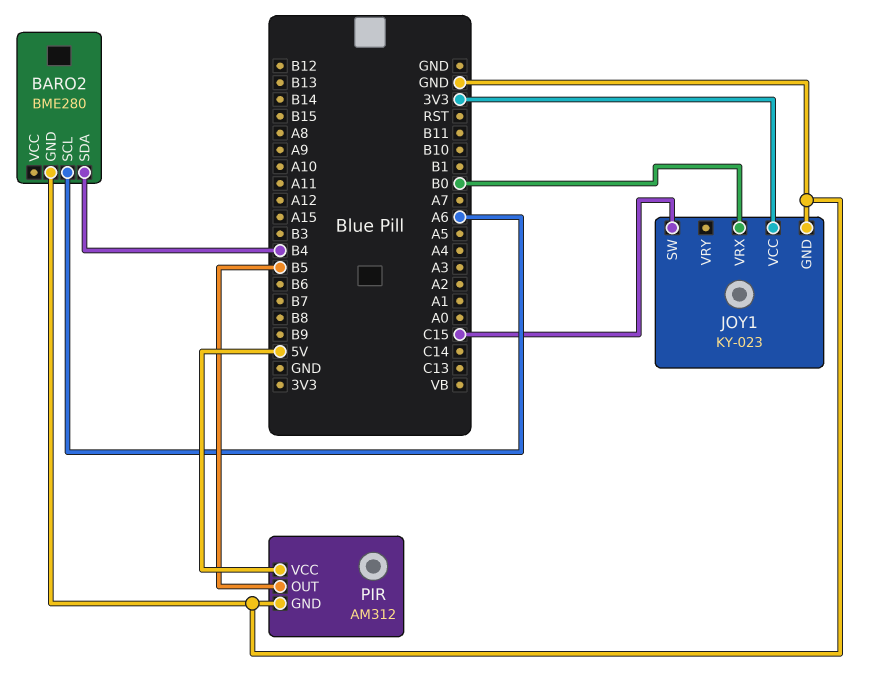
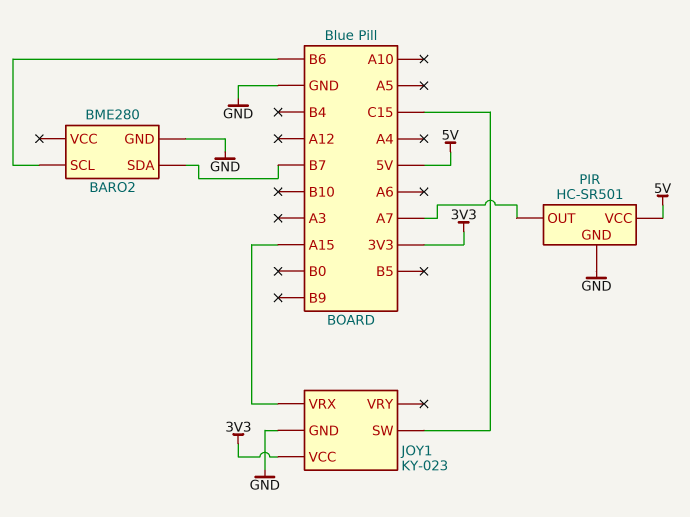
BARO2 pin SCL: A6 -> B6
BARO2 pin SDA: B4 -> B7
JOY1 pin VRX: B0 -> A15
PIR: AM312 -> HC-SR501
PIR pin OUT: B5 -> A7

